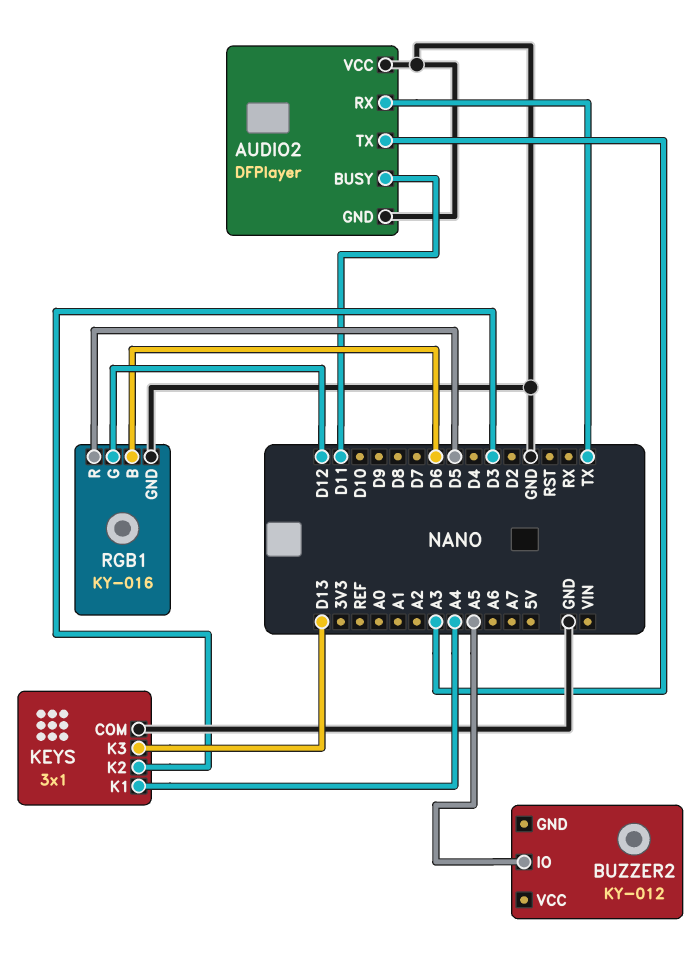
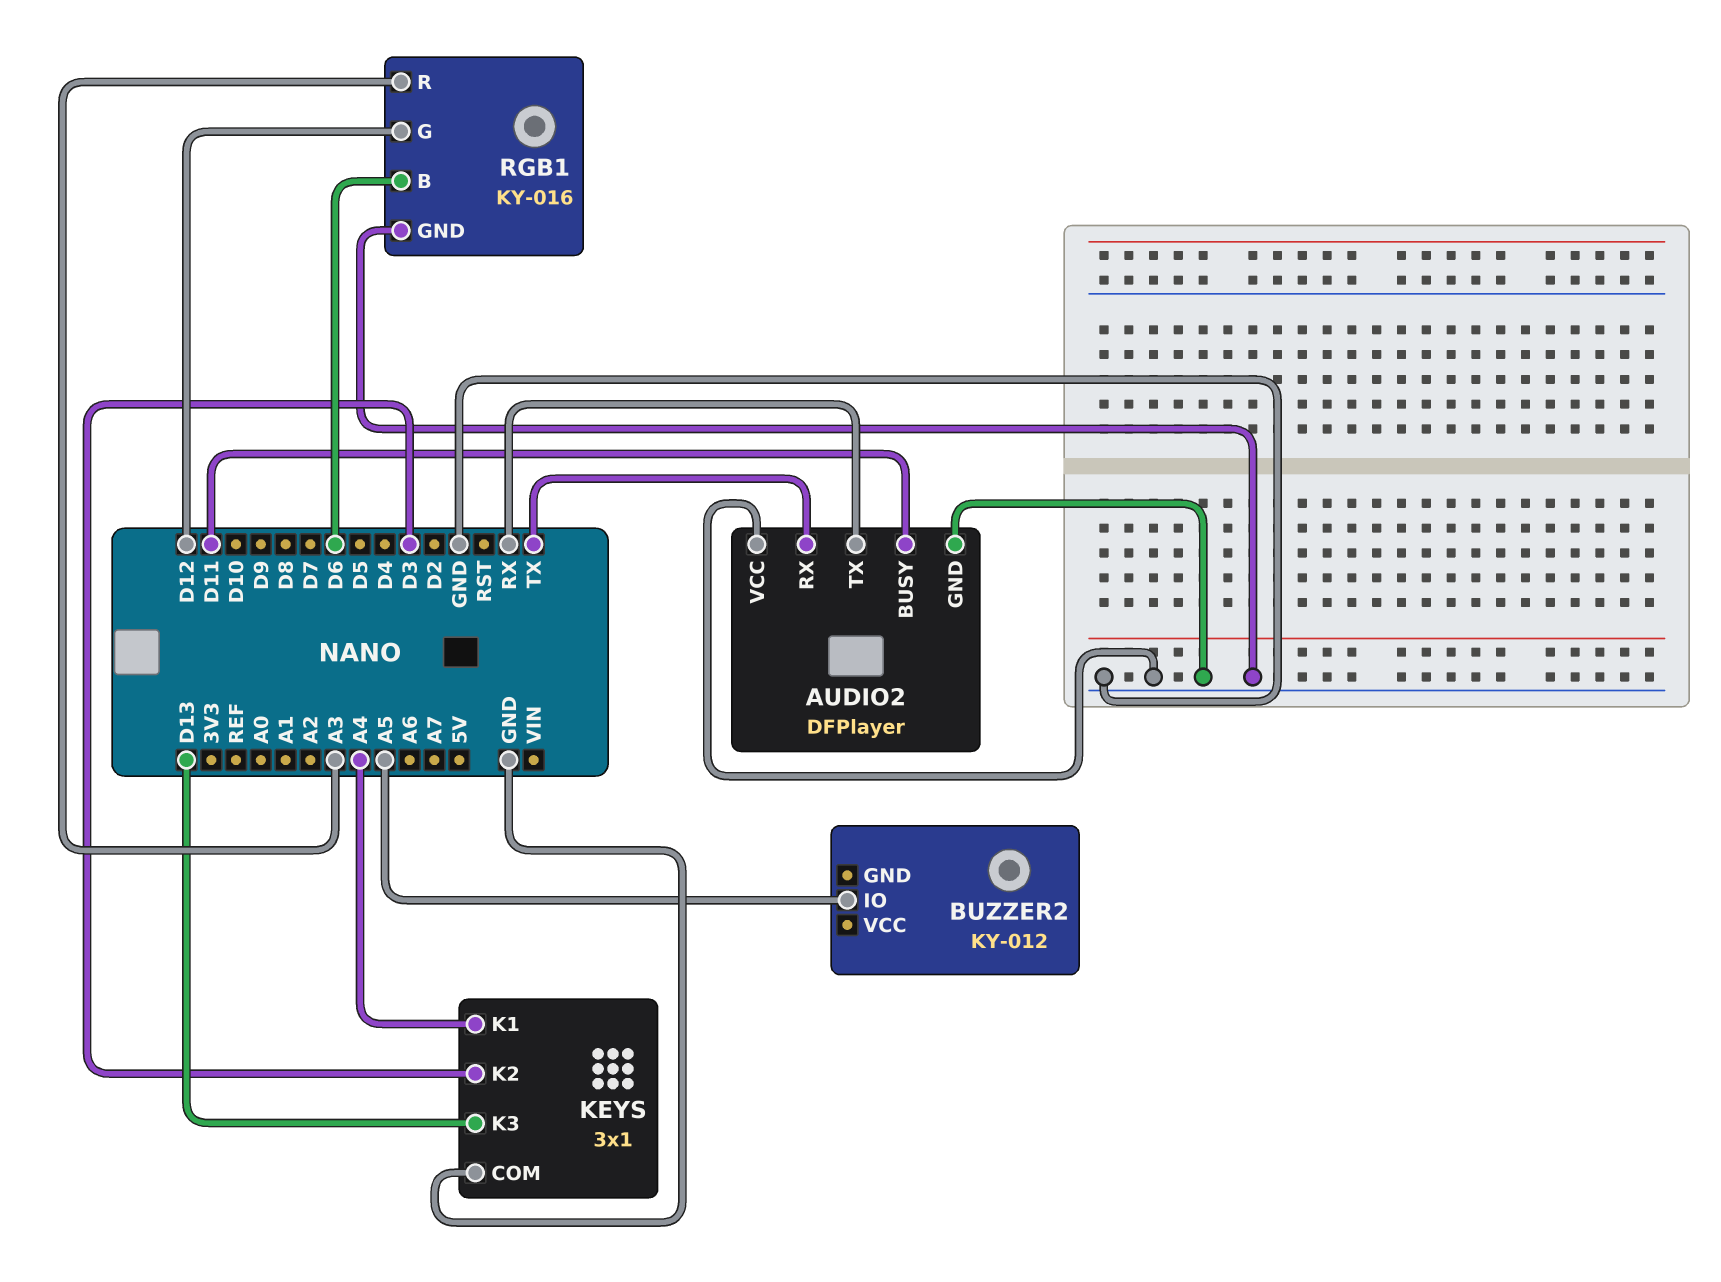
AUDIO2 pin TX: A3 -> RX
RGB1 pin R: D5 -> A3

